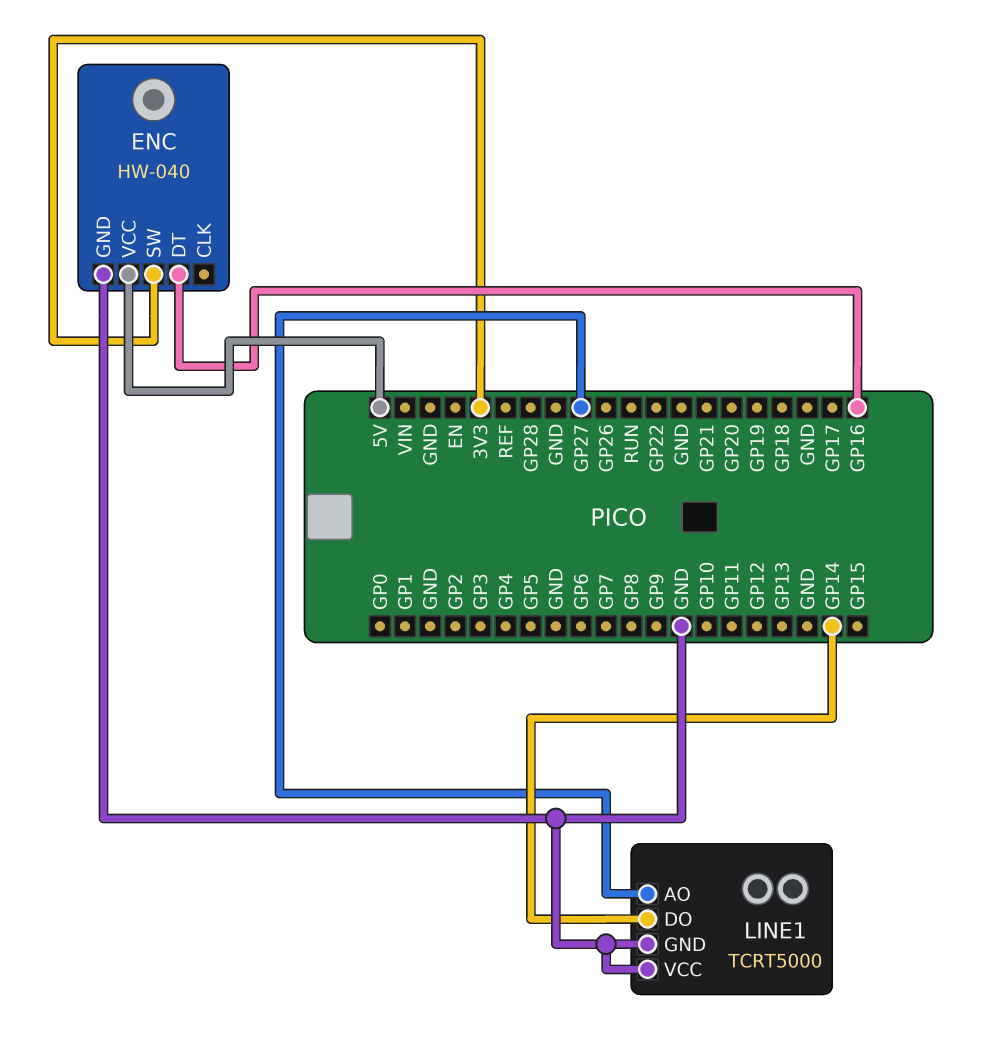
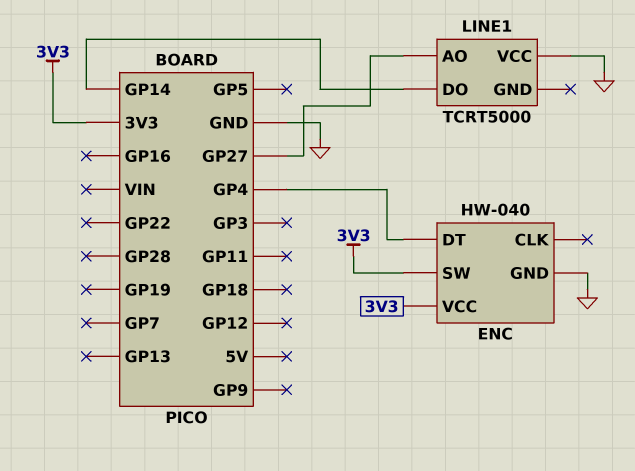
ENC pin DT: GP16 -> GP4
ENC pin VCC: 5V -> 3V3
LINE1 pin GND: GND -> none

